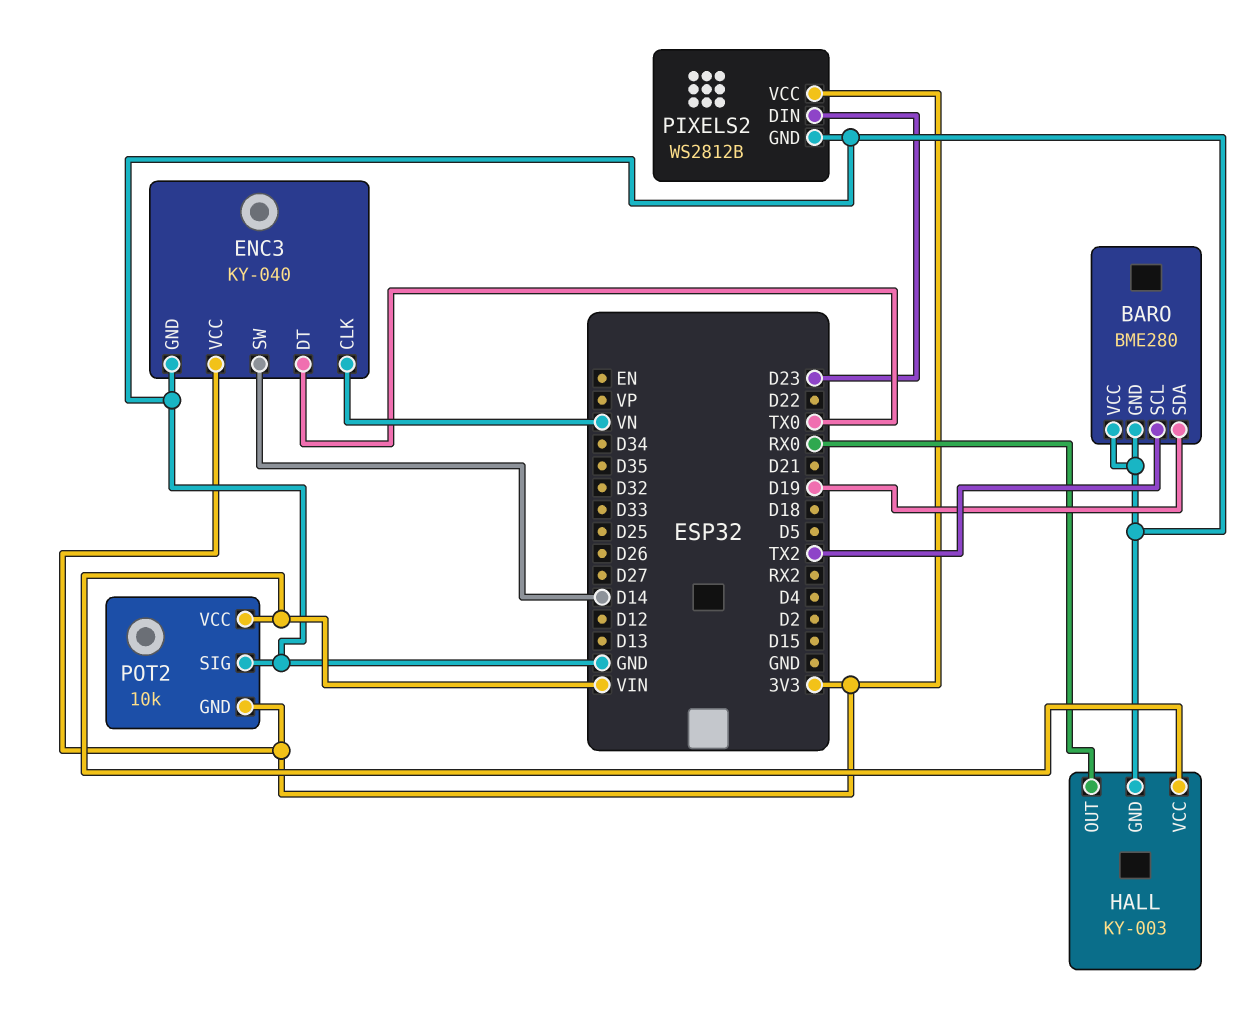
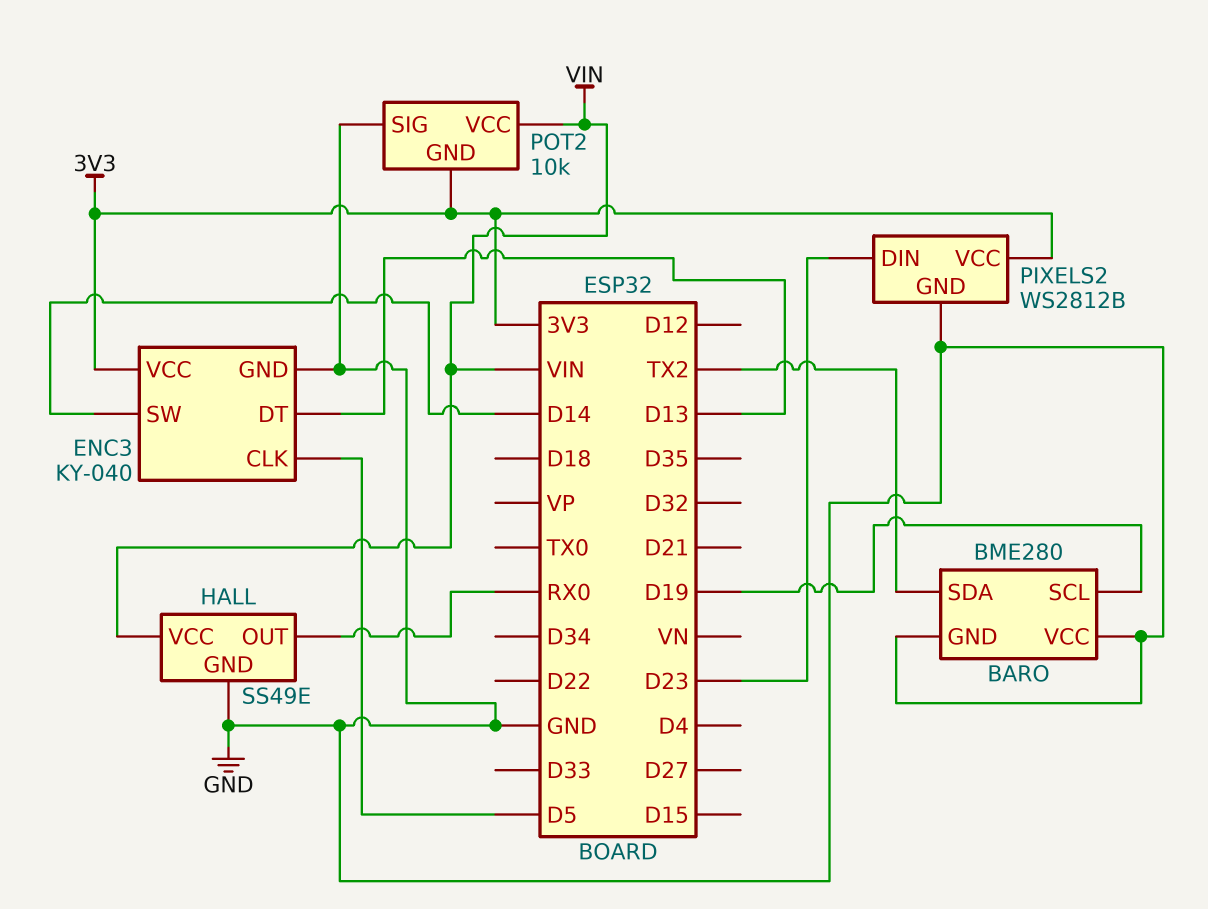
BARO pin SCL: TX2 -> D19
BARO pin SDA: D19 -> TX2
ENC3 pin CLK: VN -> D5
ENC3 pin DT: TX0 -> D13
HALL: KY-003 -> SS49E

